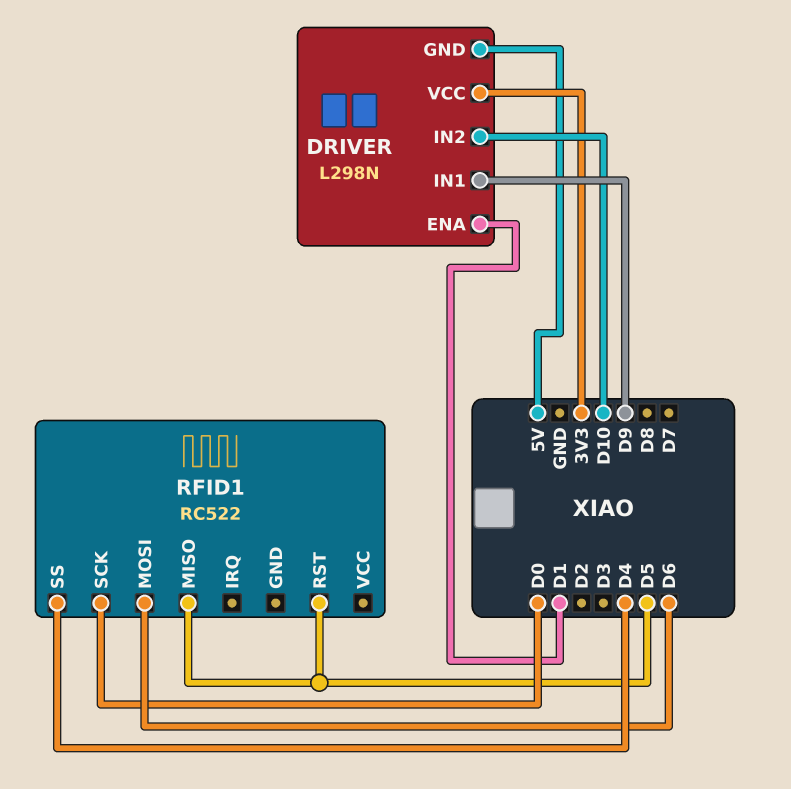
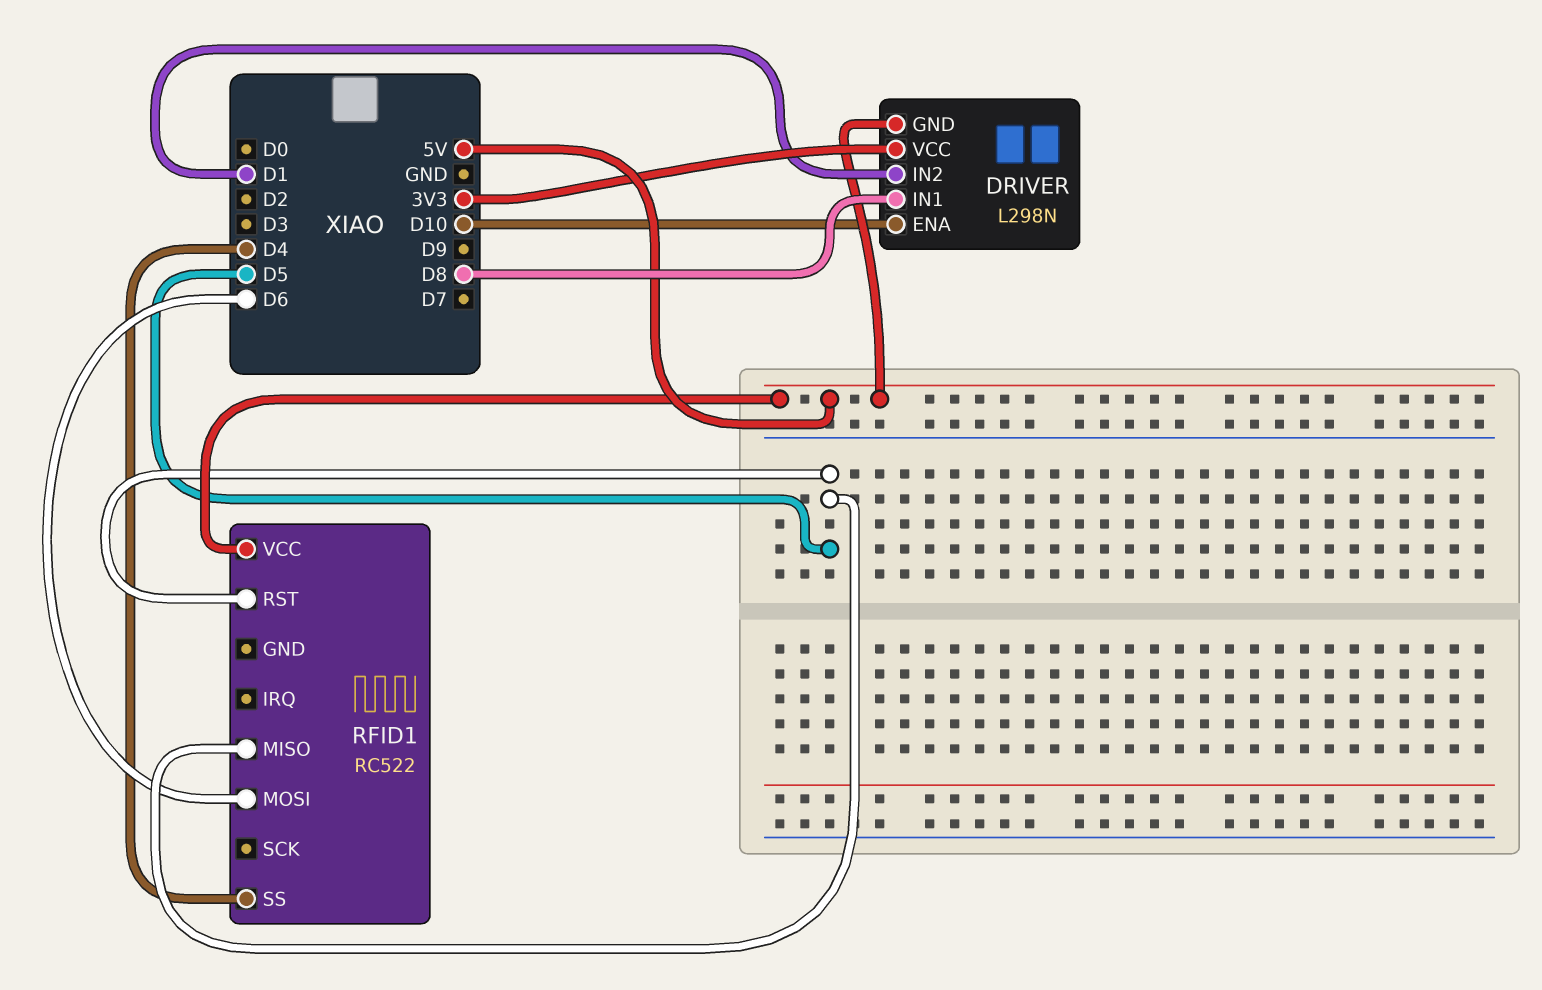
DRIVER pin ENA: D1 -> D10
DRIVER pin IN1: D9 -> D8
DRIVER pin IN2: D10 -> D1
RFID1 pin SCK: D0 -> none
RFID1 pin VCC: none -> 5V

